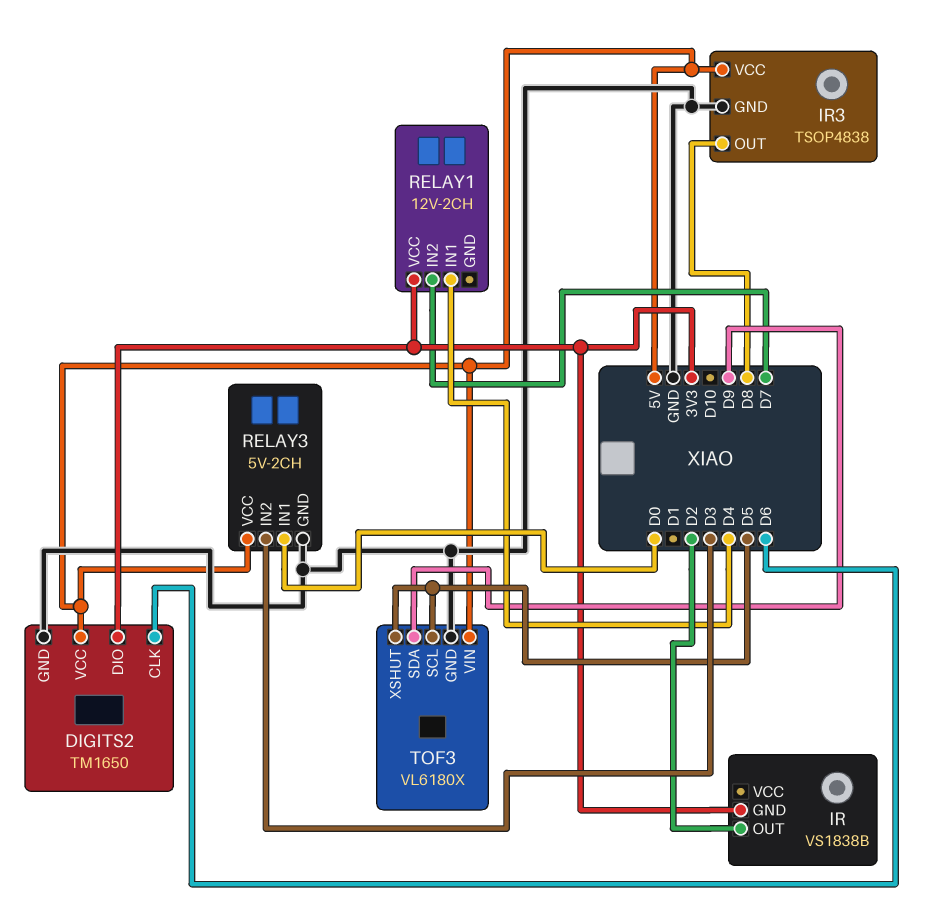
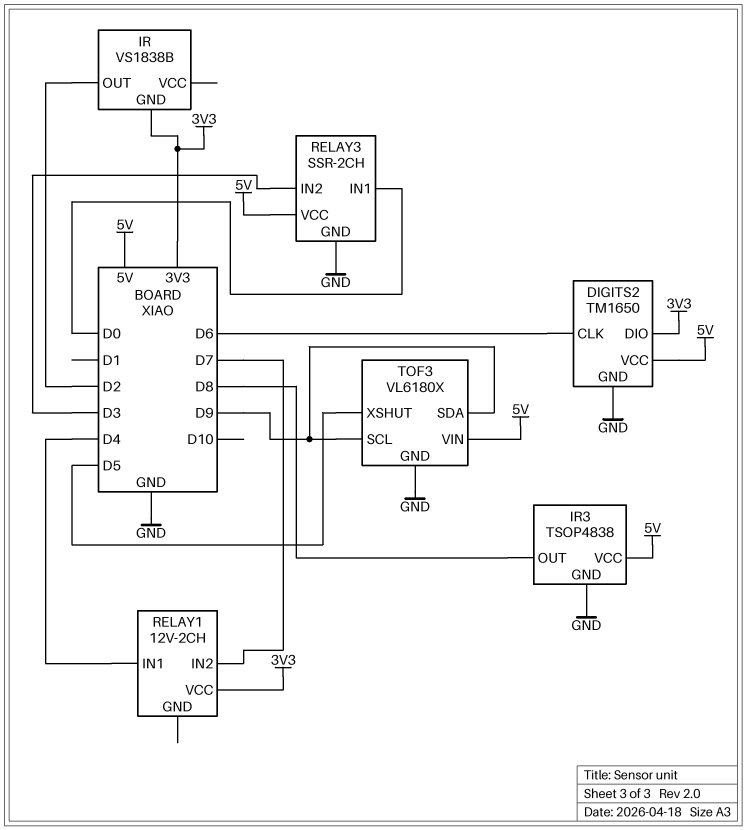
RELAY3: 5V-2CH -> SSR-2CH
TOF3 pin SCL: D5 -> D9

